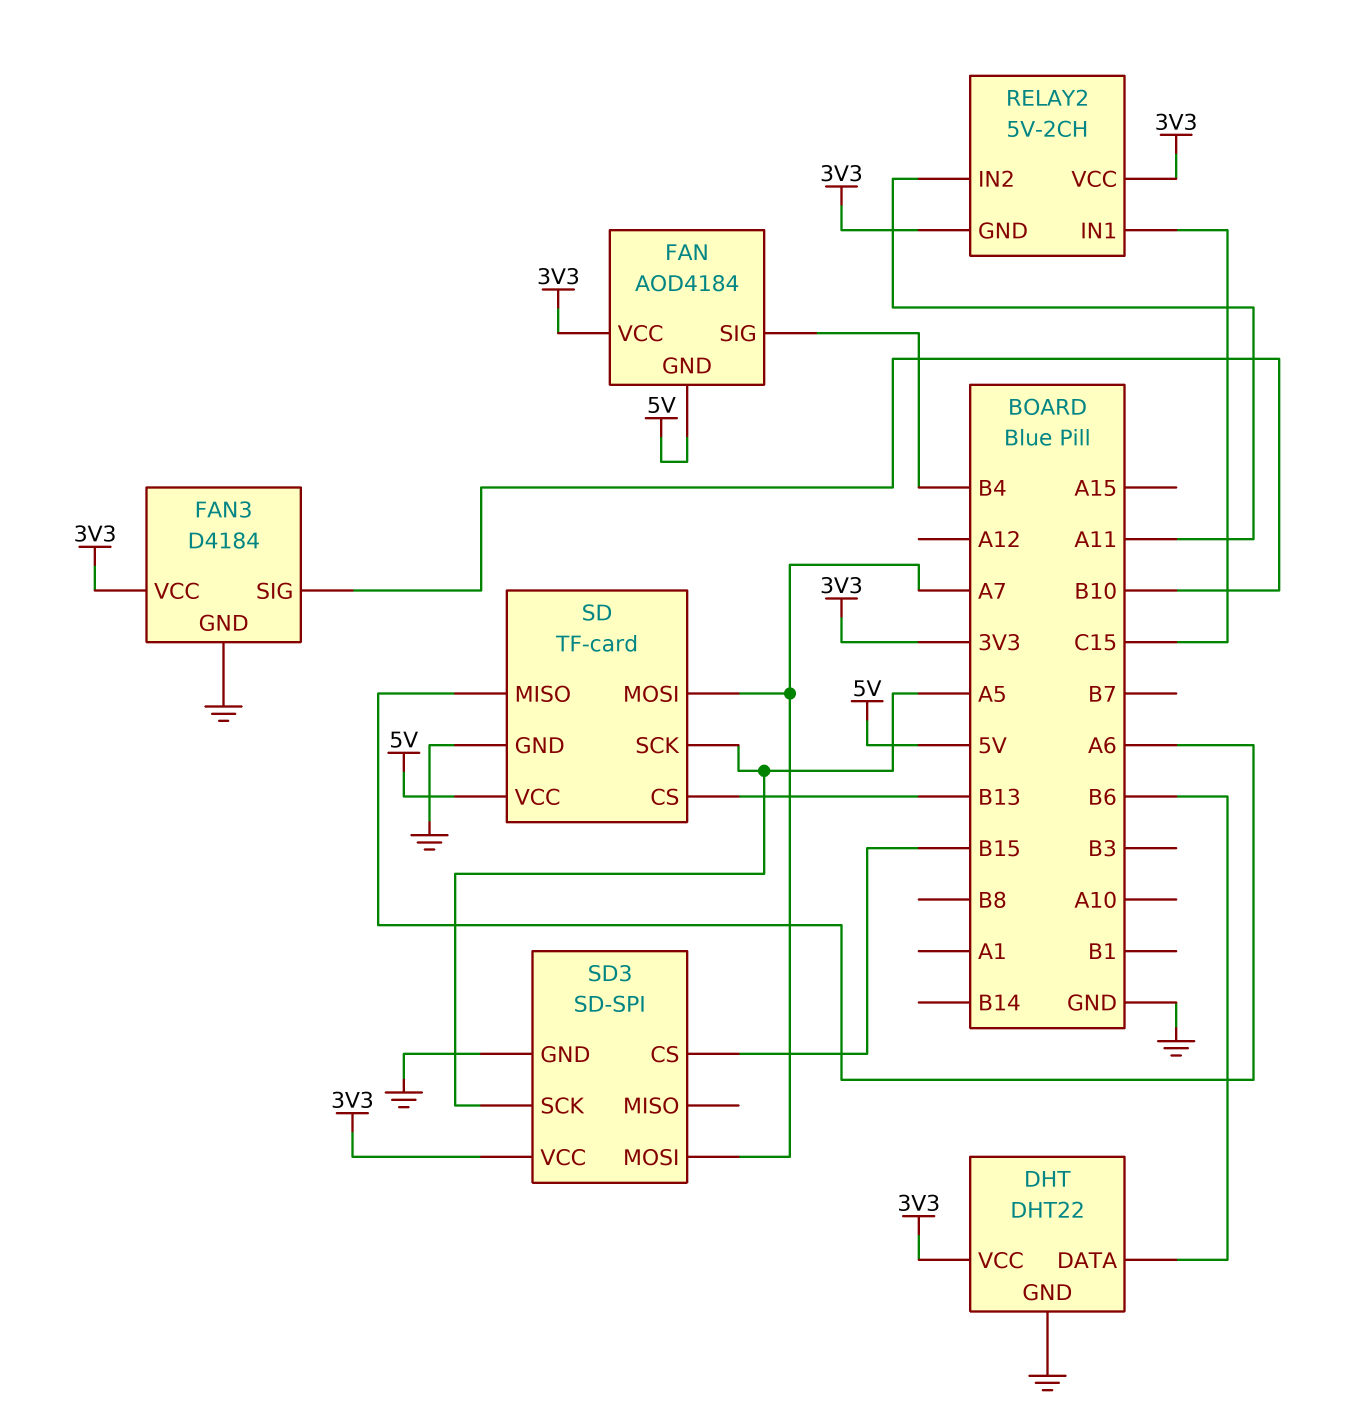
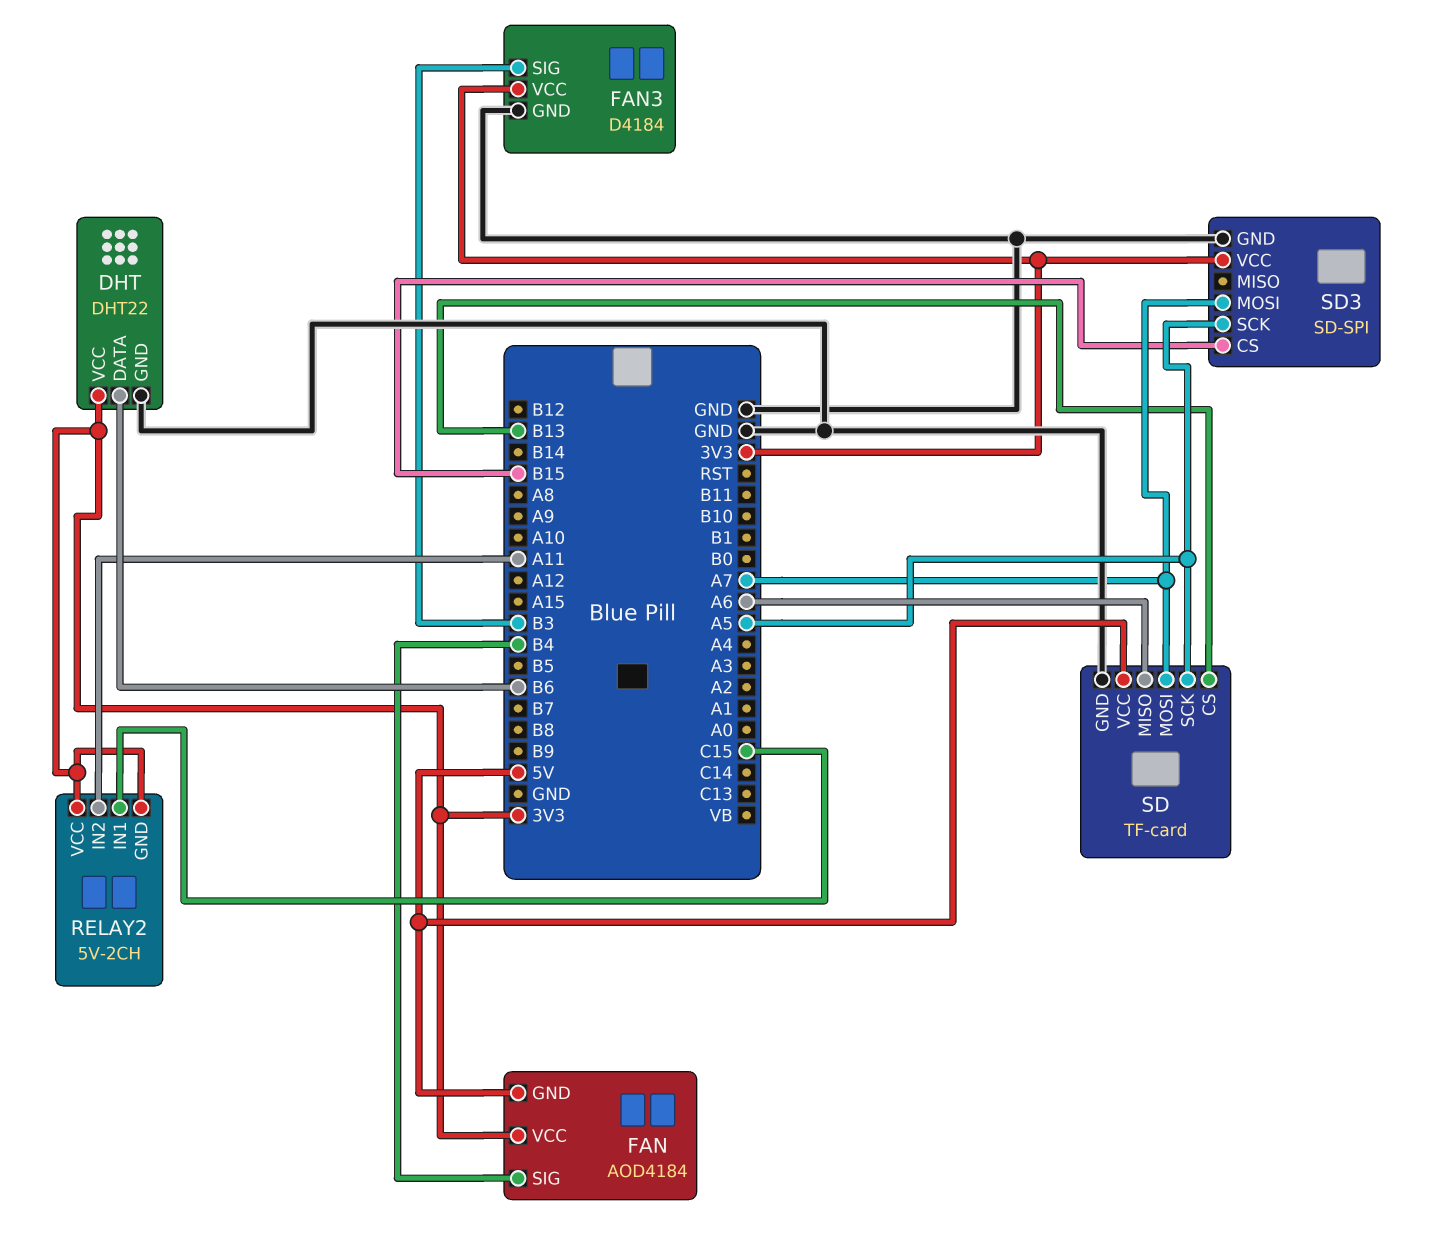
FAN3 pin SIG: B10 -> B3

